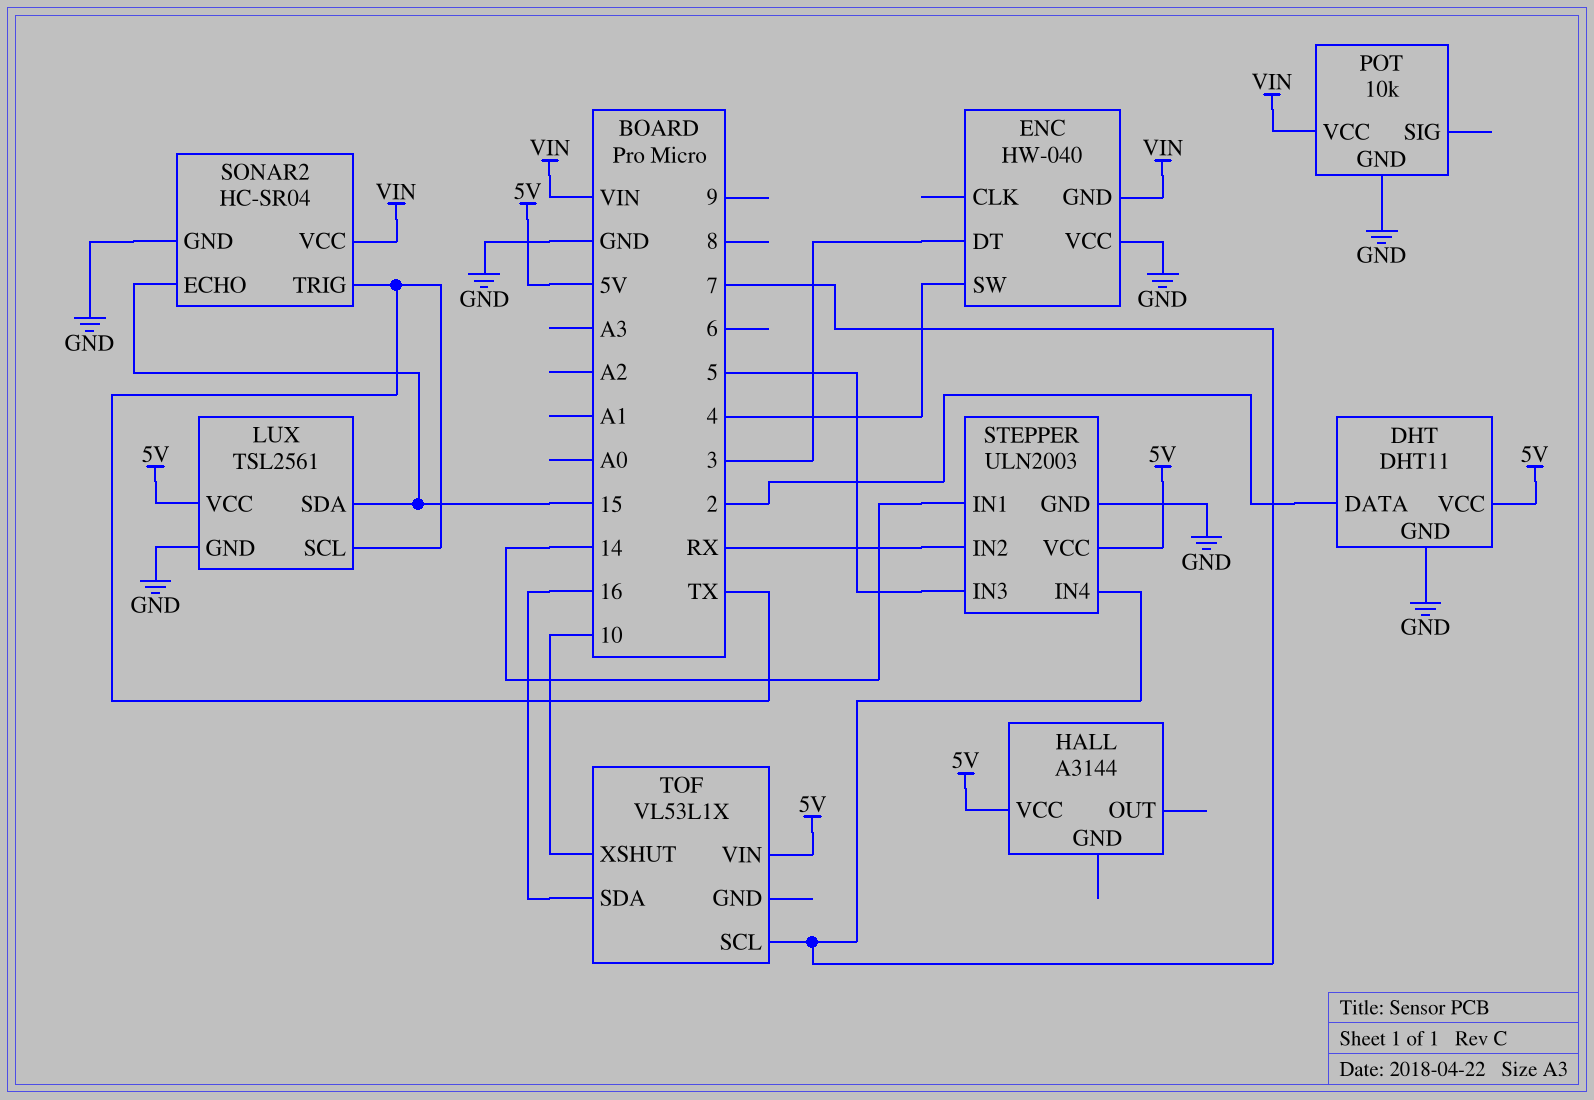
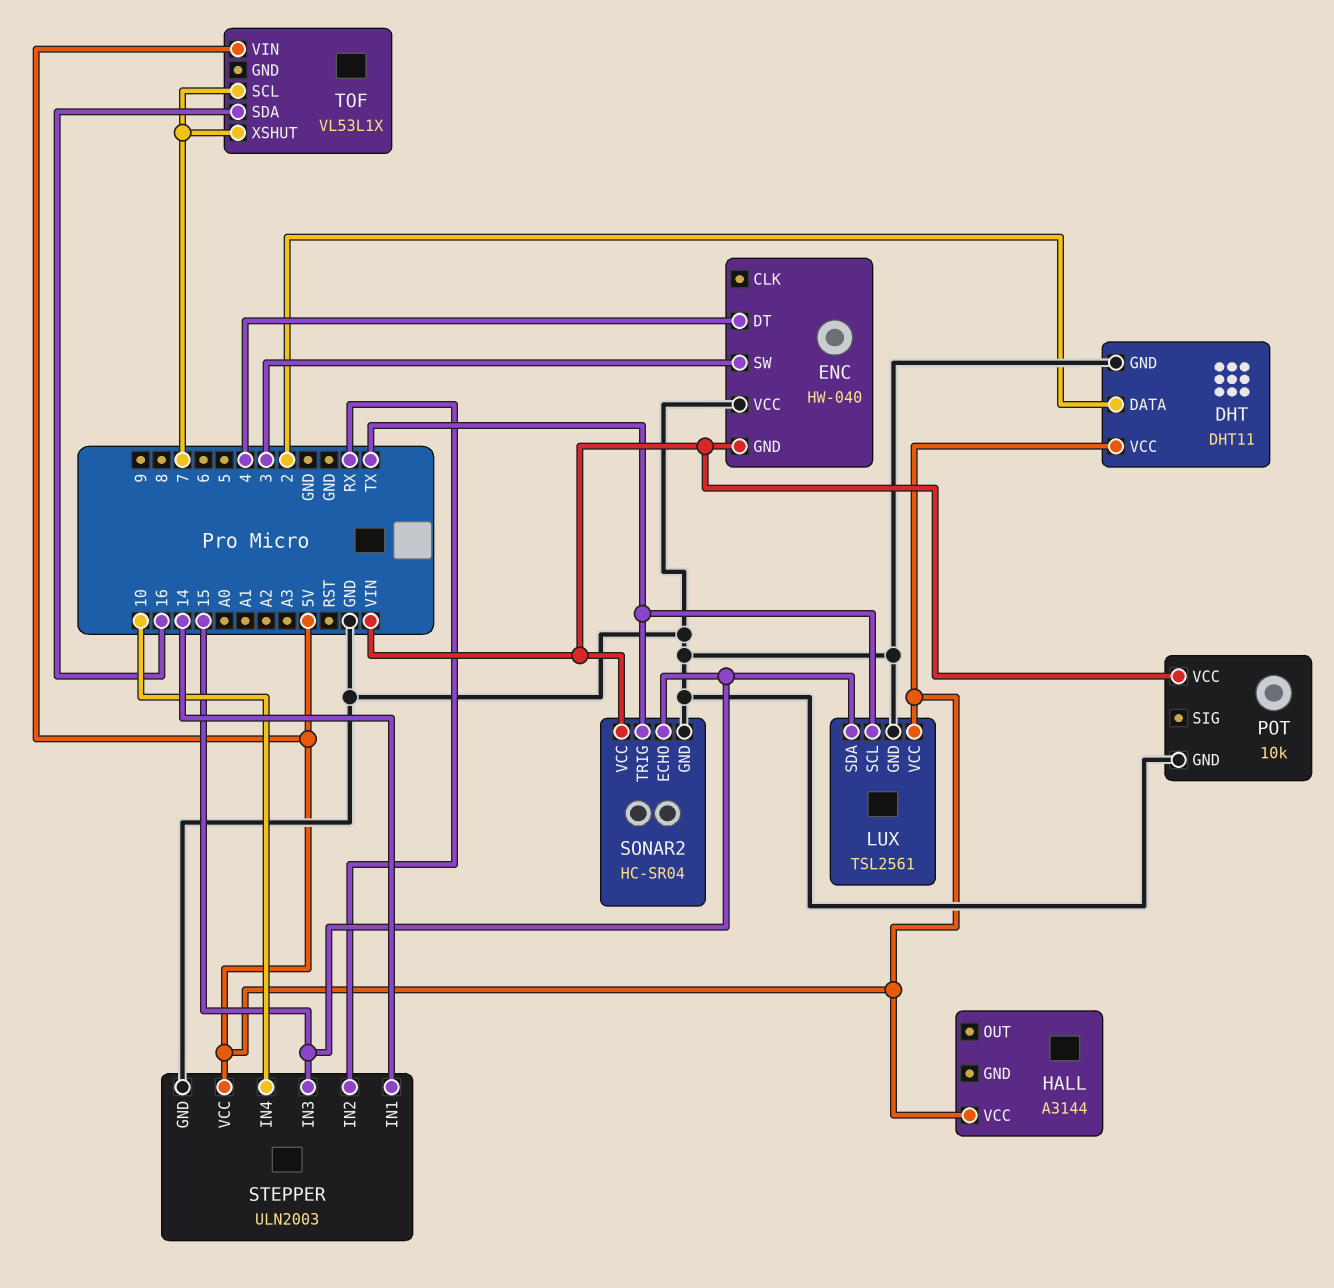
ENC pin DT: 3 -> 4
ENC pin SW: 4 -> 3
STEPPER pin IN3: 5 -> 15
STEPPER pin IN4: 7 -> 10
TOF pin XSHUT: 10 -> 7

